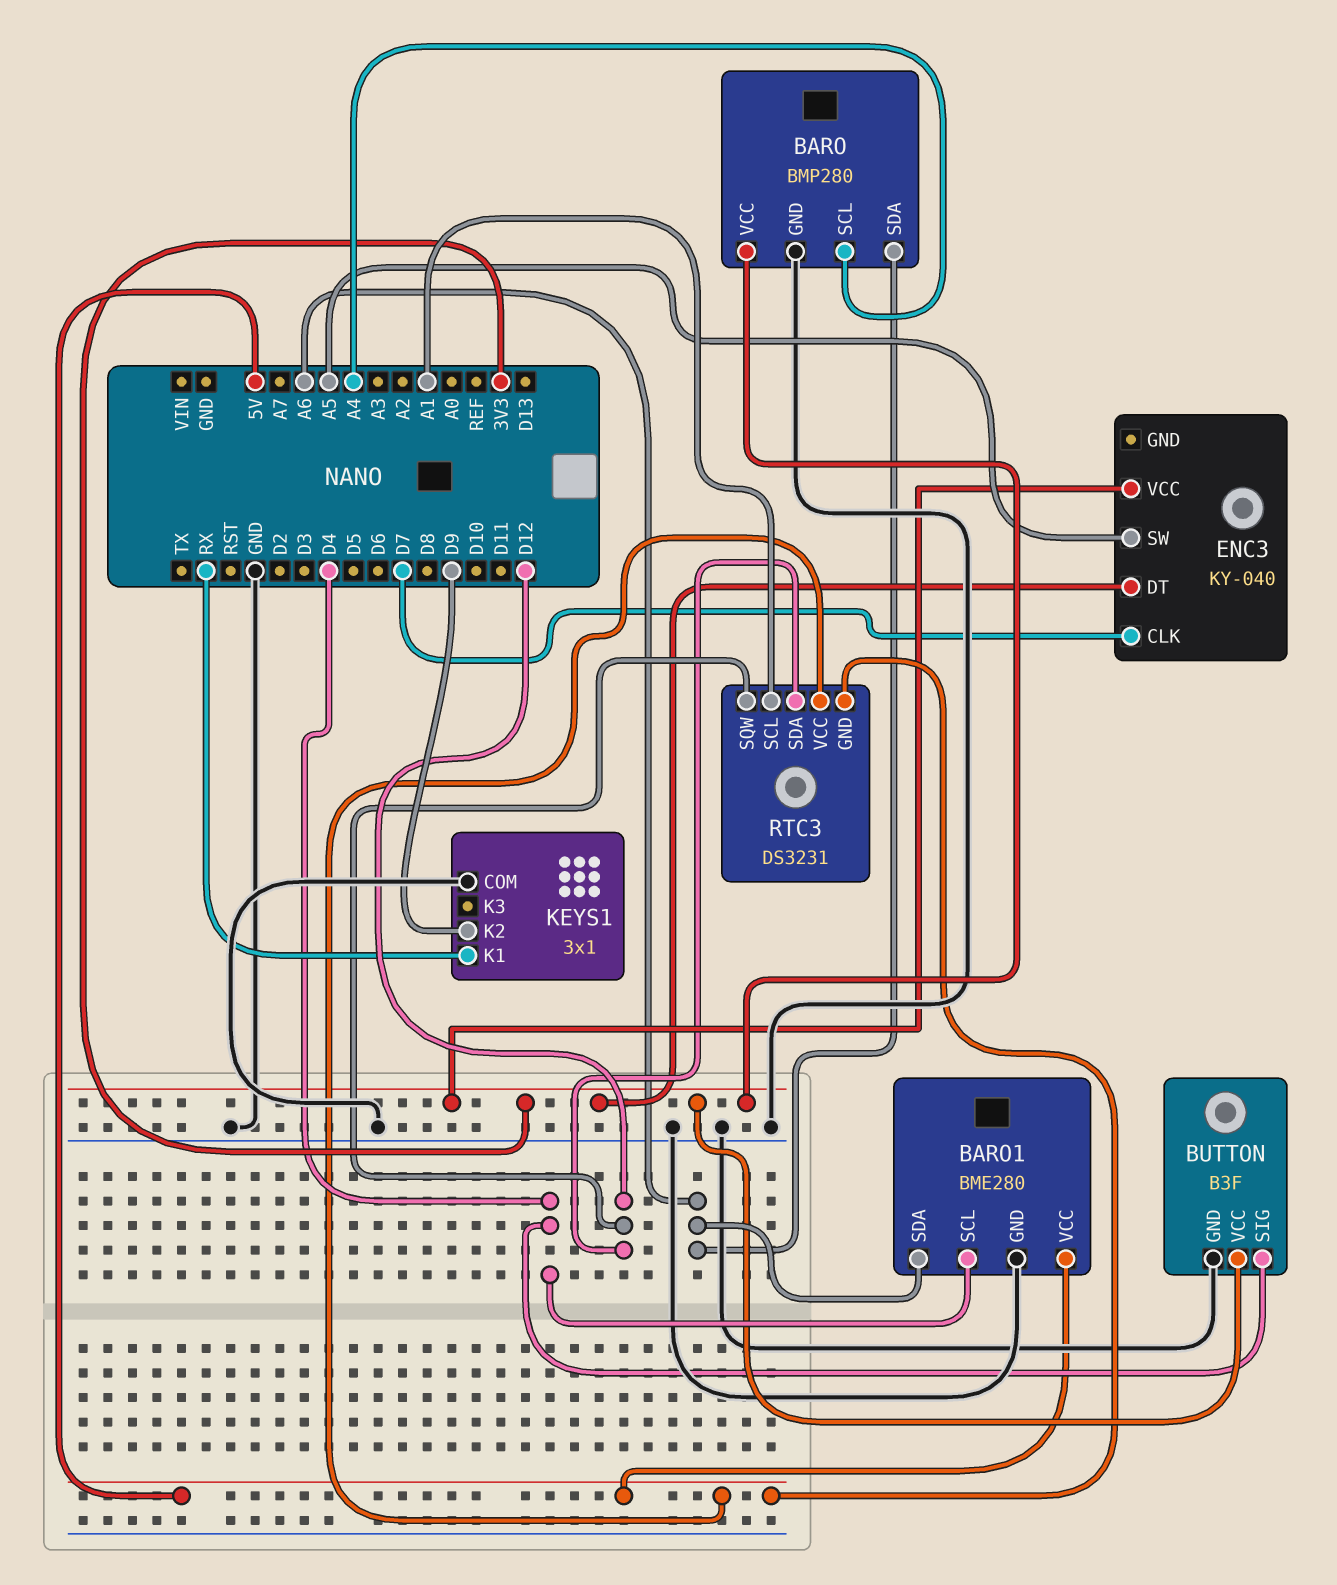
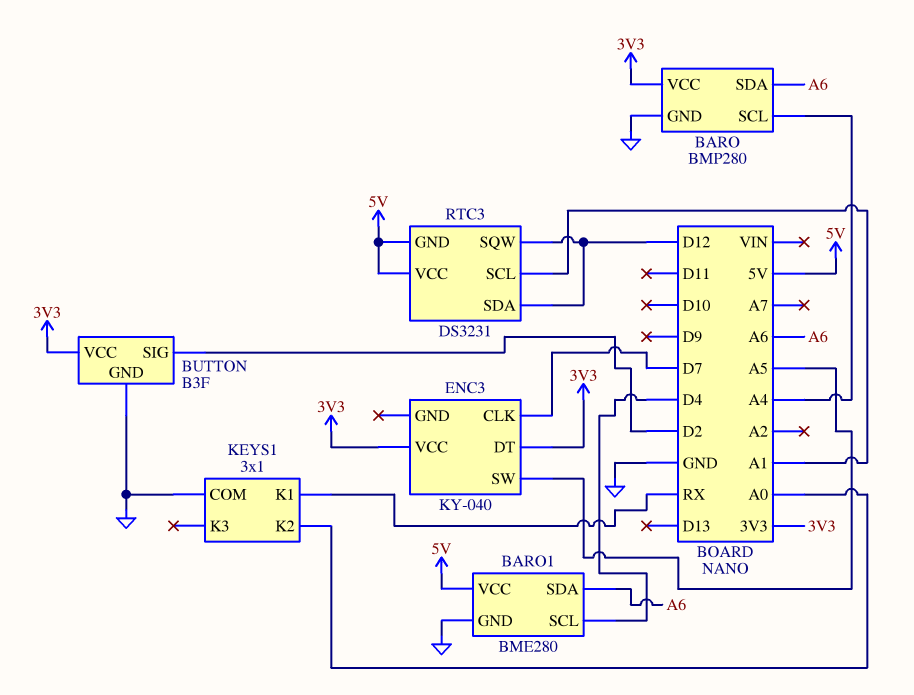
BUTTON pin SIG: D4 -> D2
KEYS1 pin K2: D9 -> A0

